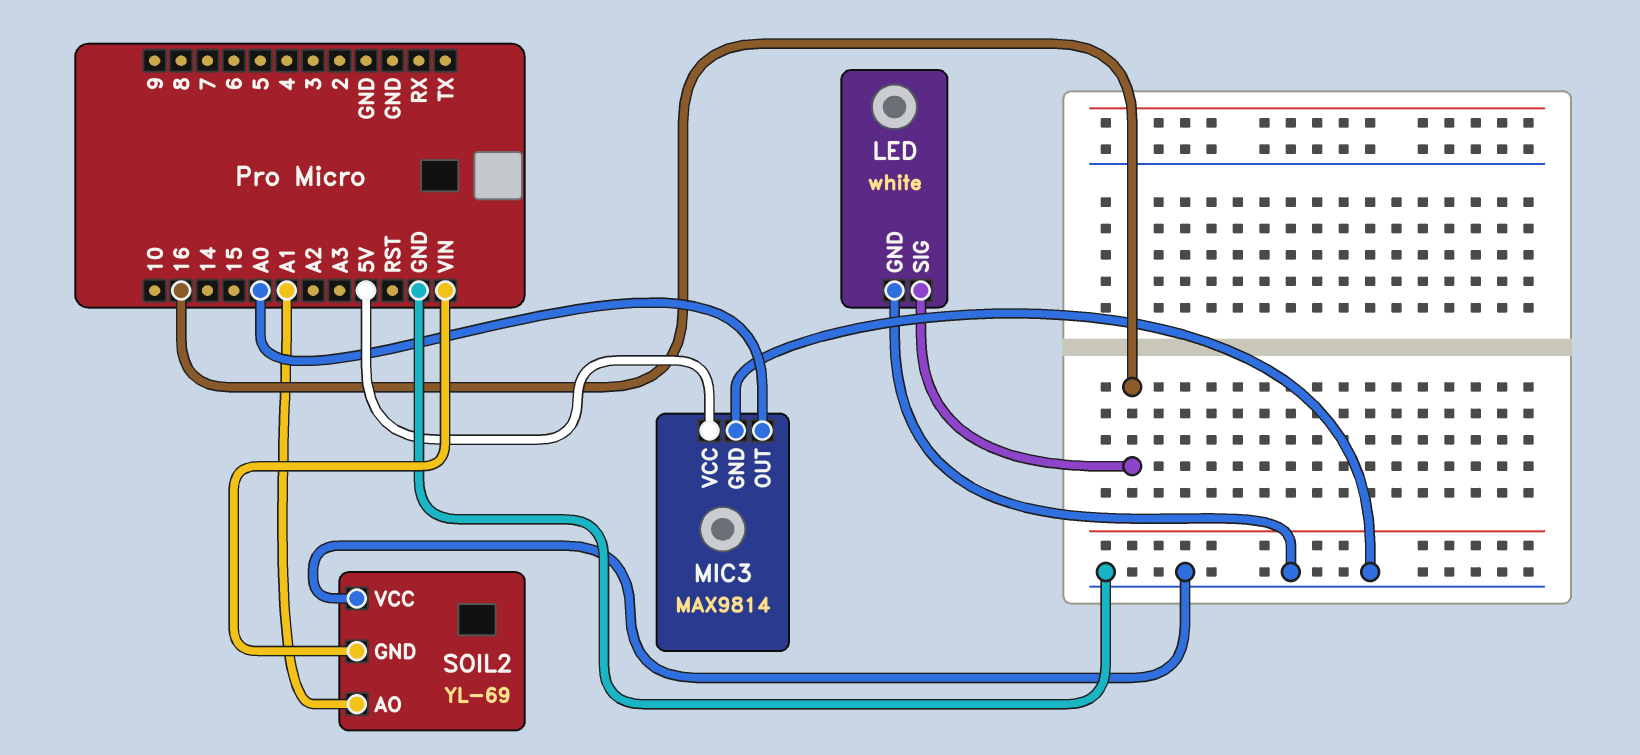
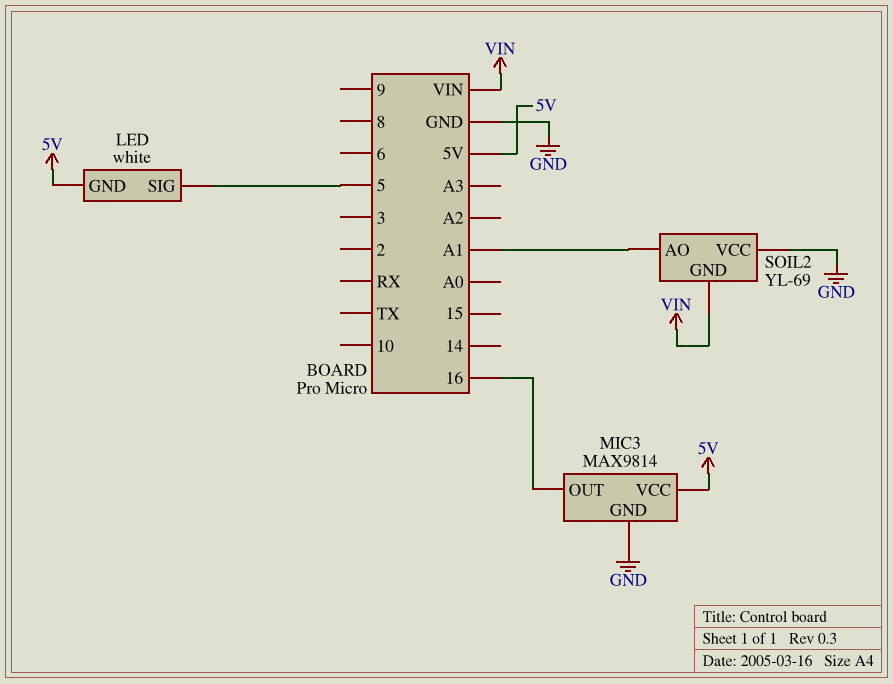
LED pin GND: GND -> 5V
LED pin SIG: 16 -> 5
MIC3 pin OUT: A0 -> 16

